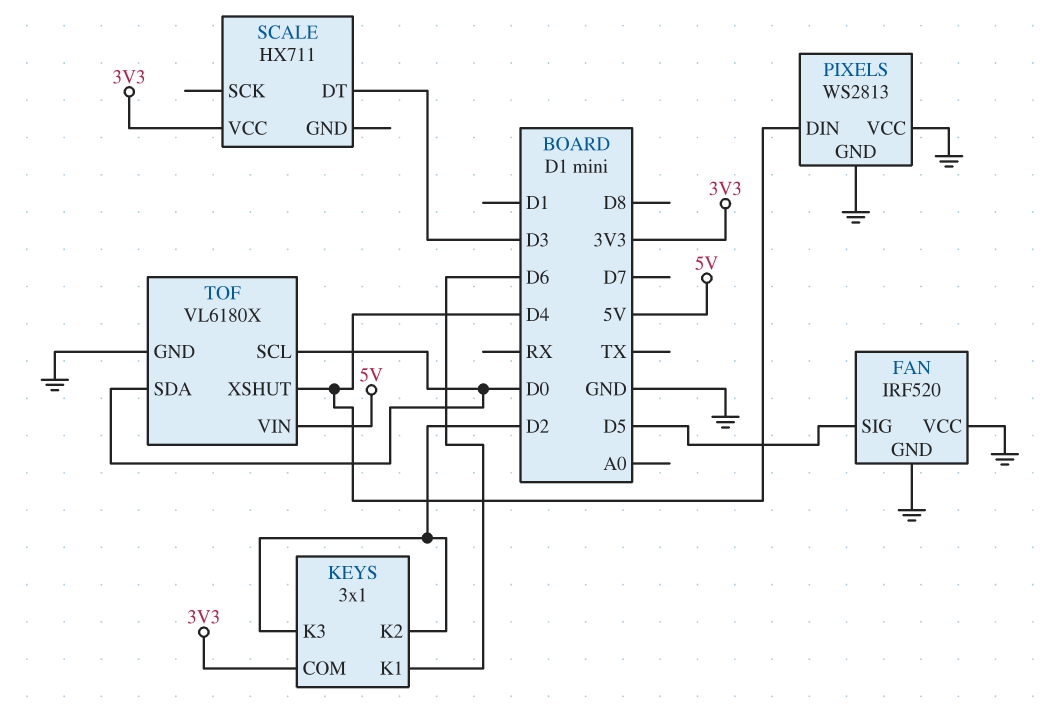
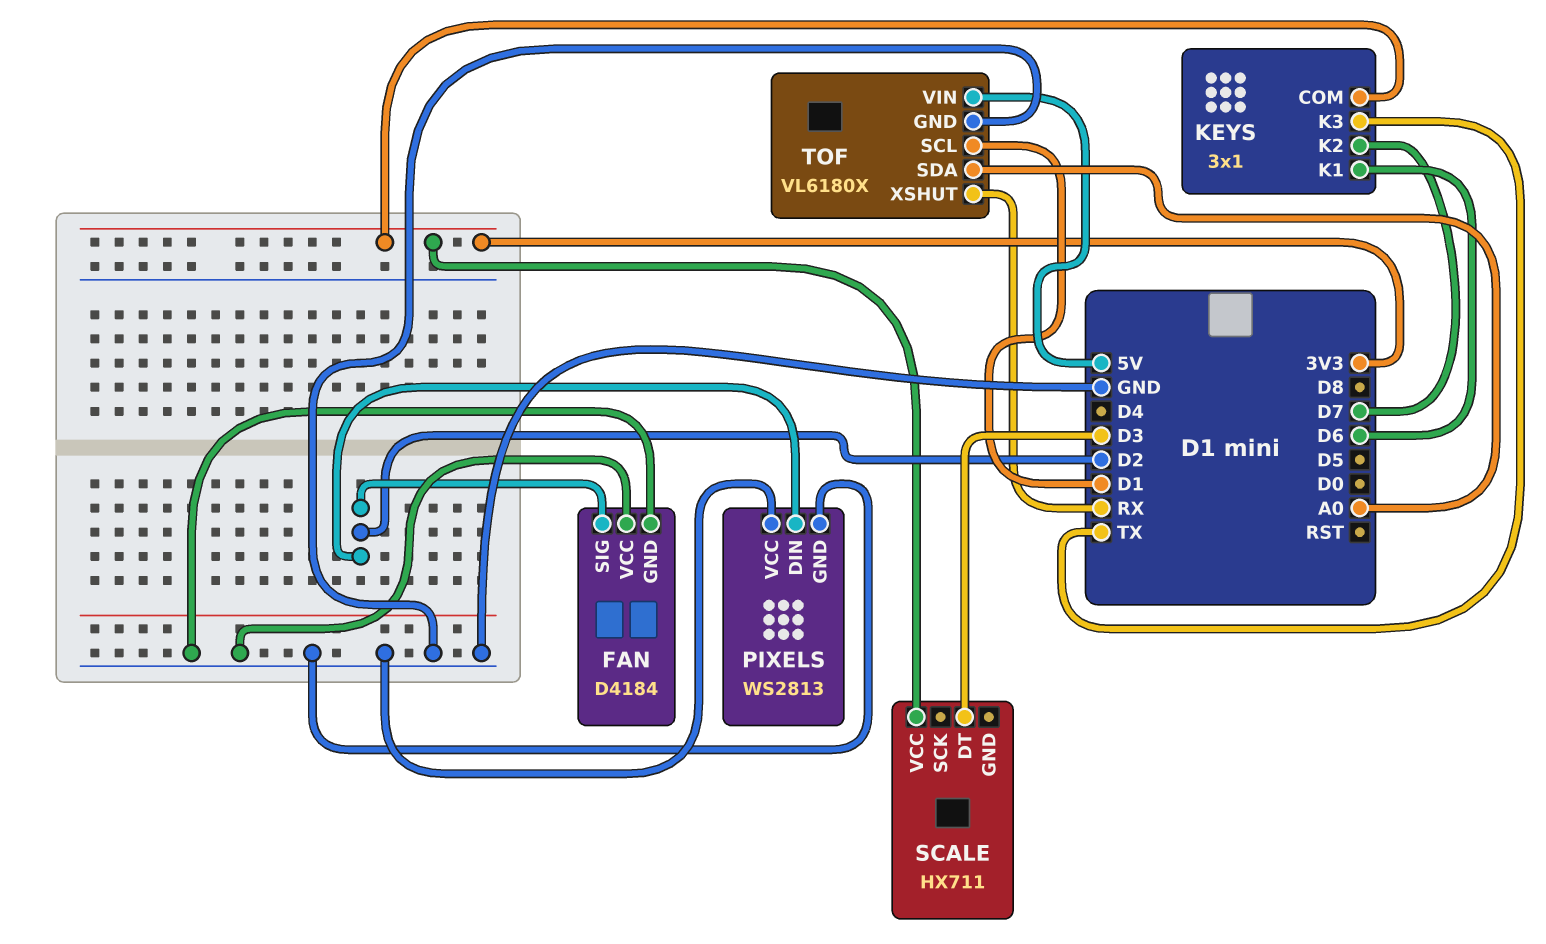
FAN: IRF520 -> D4184
FAN pin SIG: D5 -> D2
KEYS pin K2: D2 -> D7
KEYS pin K3: D2 -> TX
PIXELS pin DIN: D4 -> D2
TOF pin SCL: D0 -> D1
TOF pin SDA: D0 -> A0
TOF pin XSHUT: D4 -> RX

